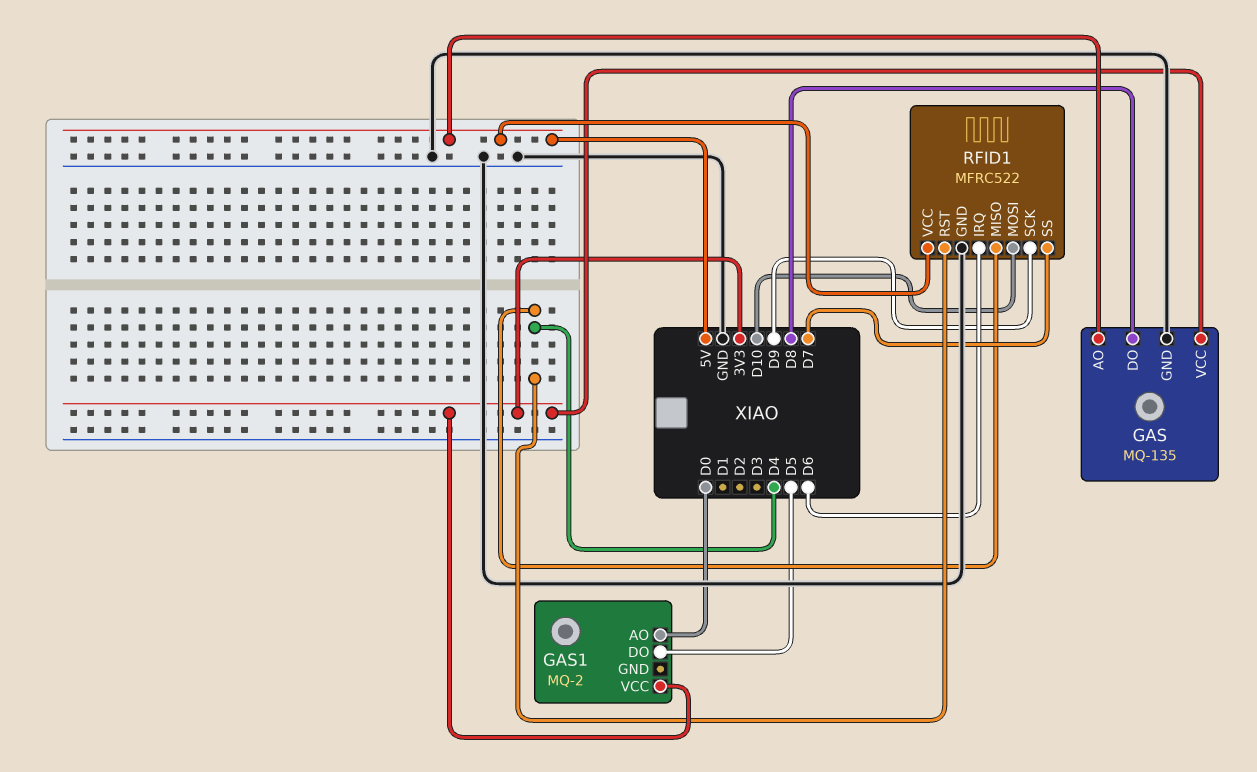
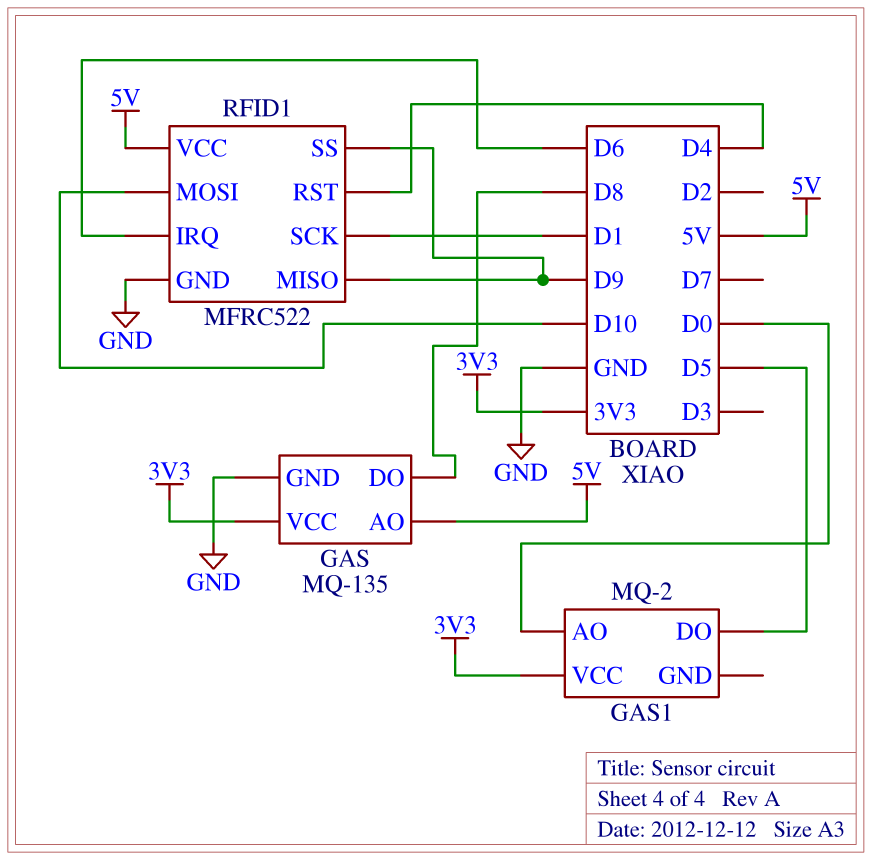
RFID1 pin MISO: D4 -> D9
RFID1 pin SCK: D9 -> D1
RFID1 pin SS: D7 -> D9

